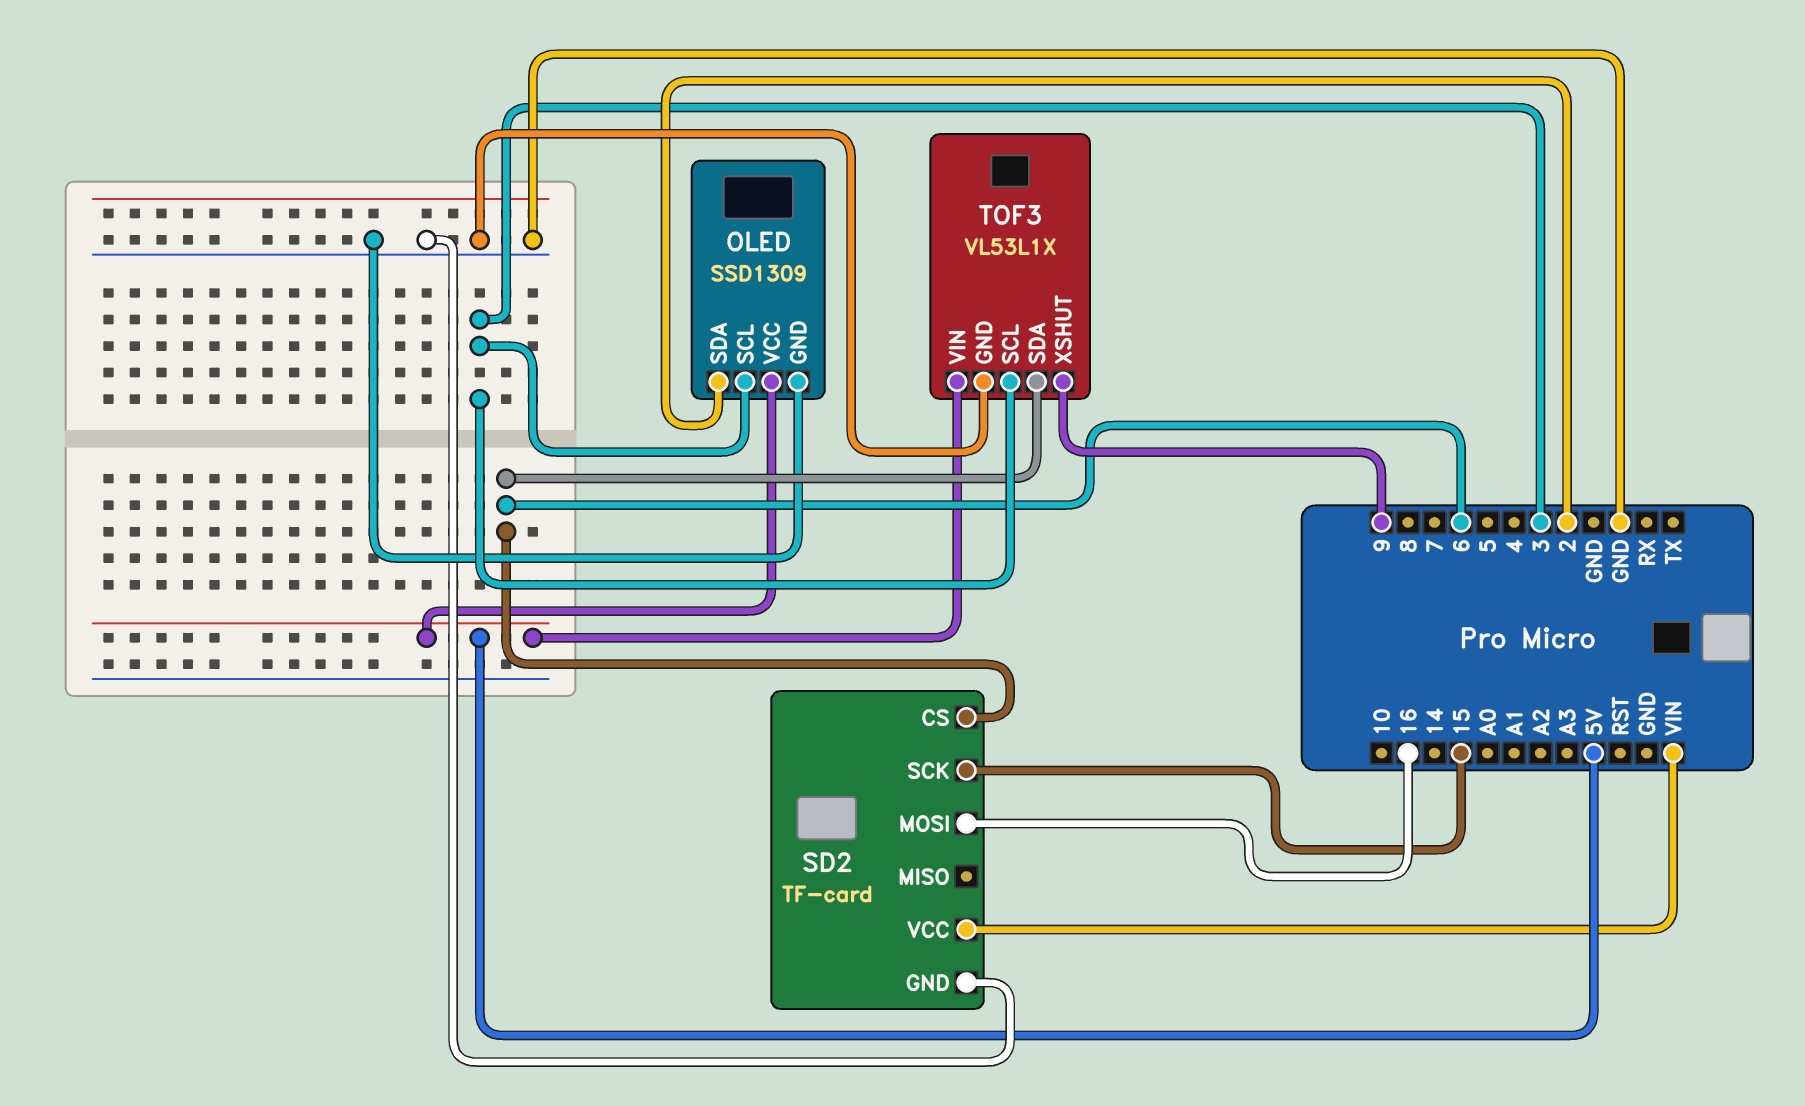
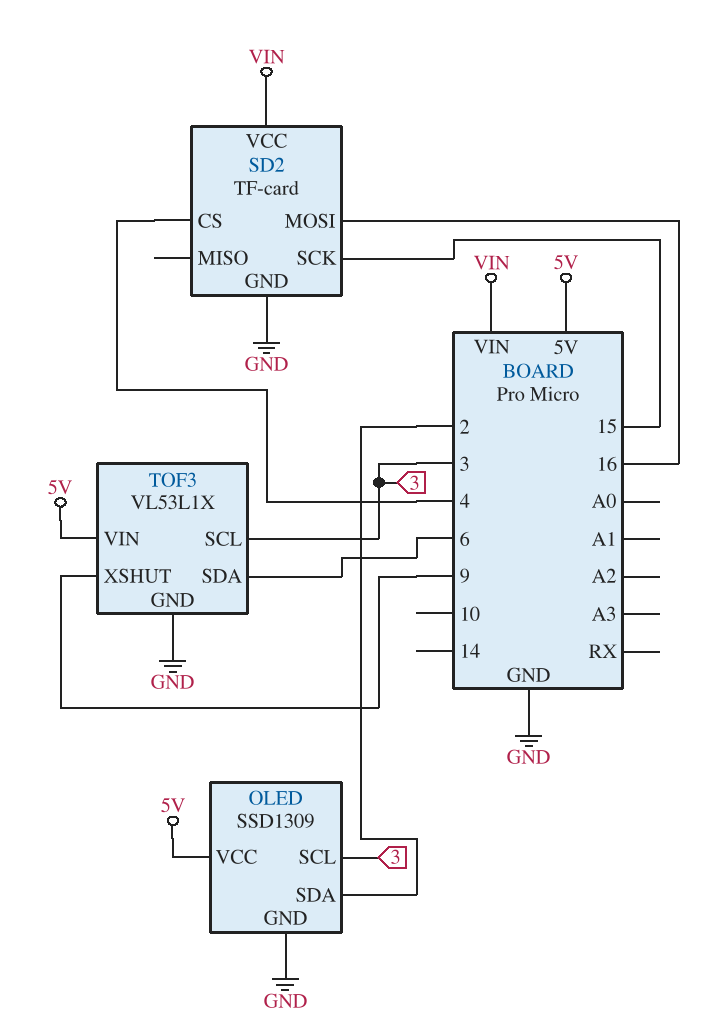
SD2 pin CS: 6 -> 4

